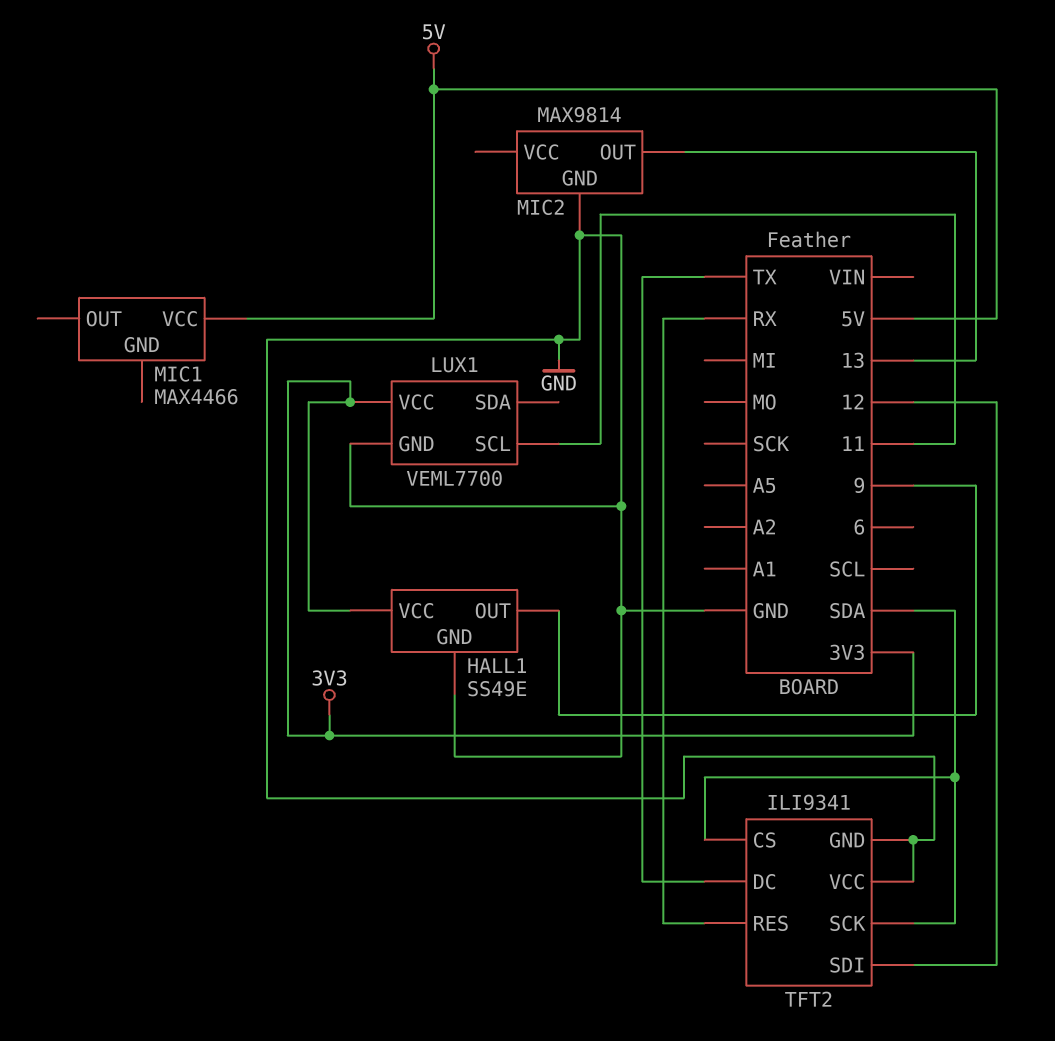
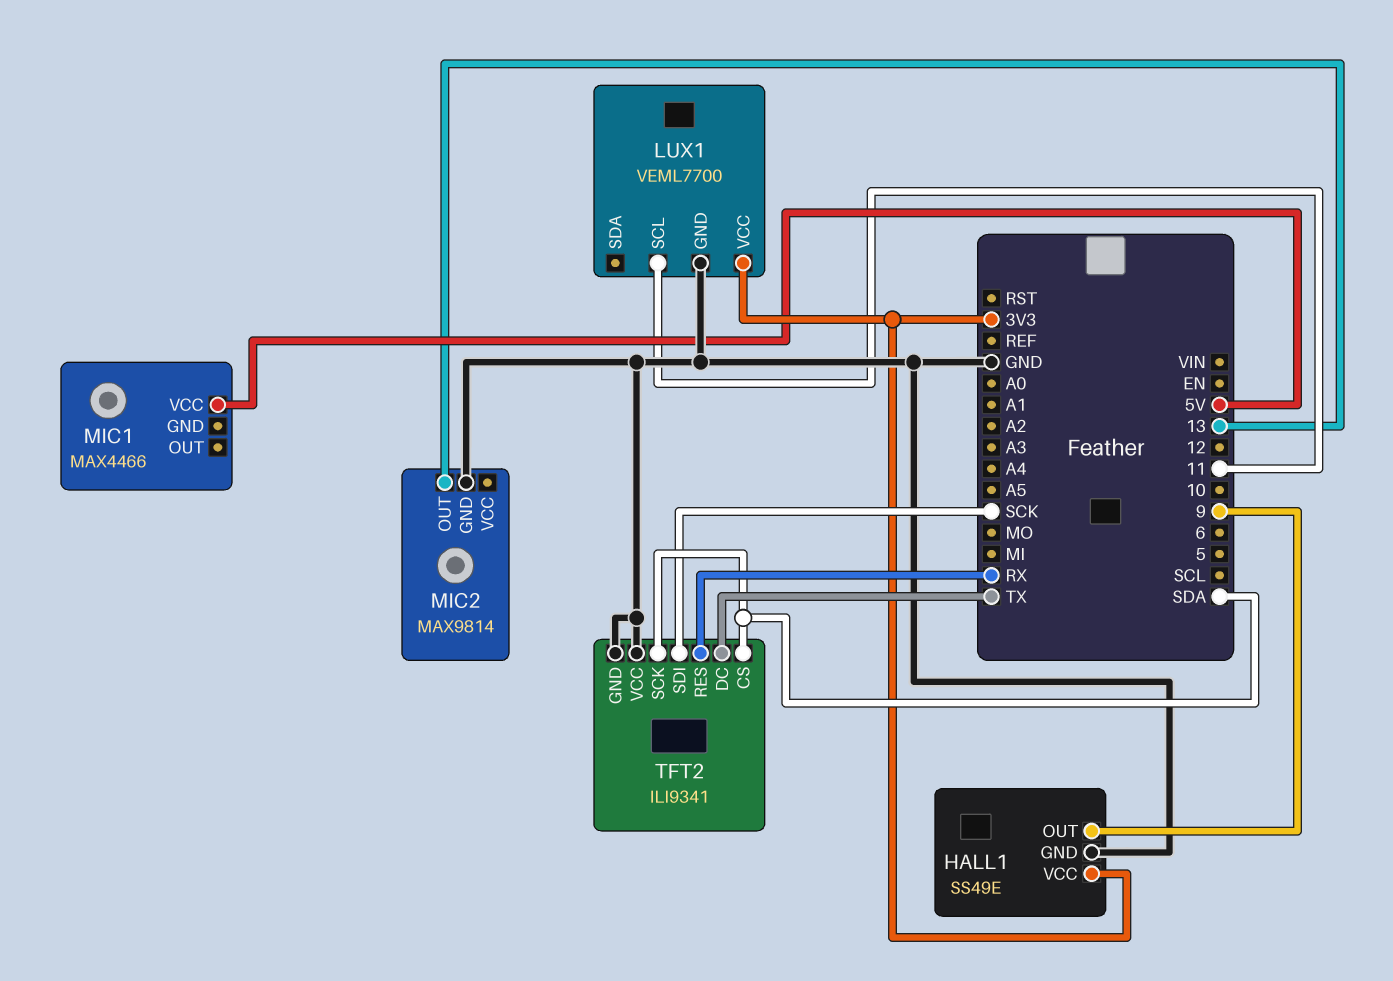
TFT2 pin SDI: 12 -> SCK

